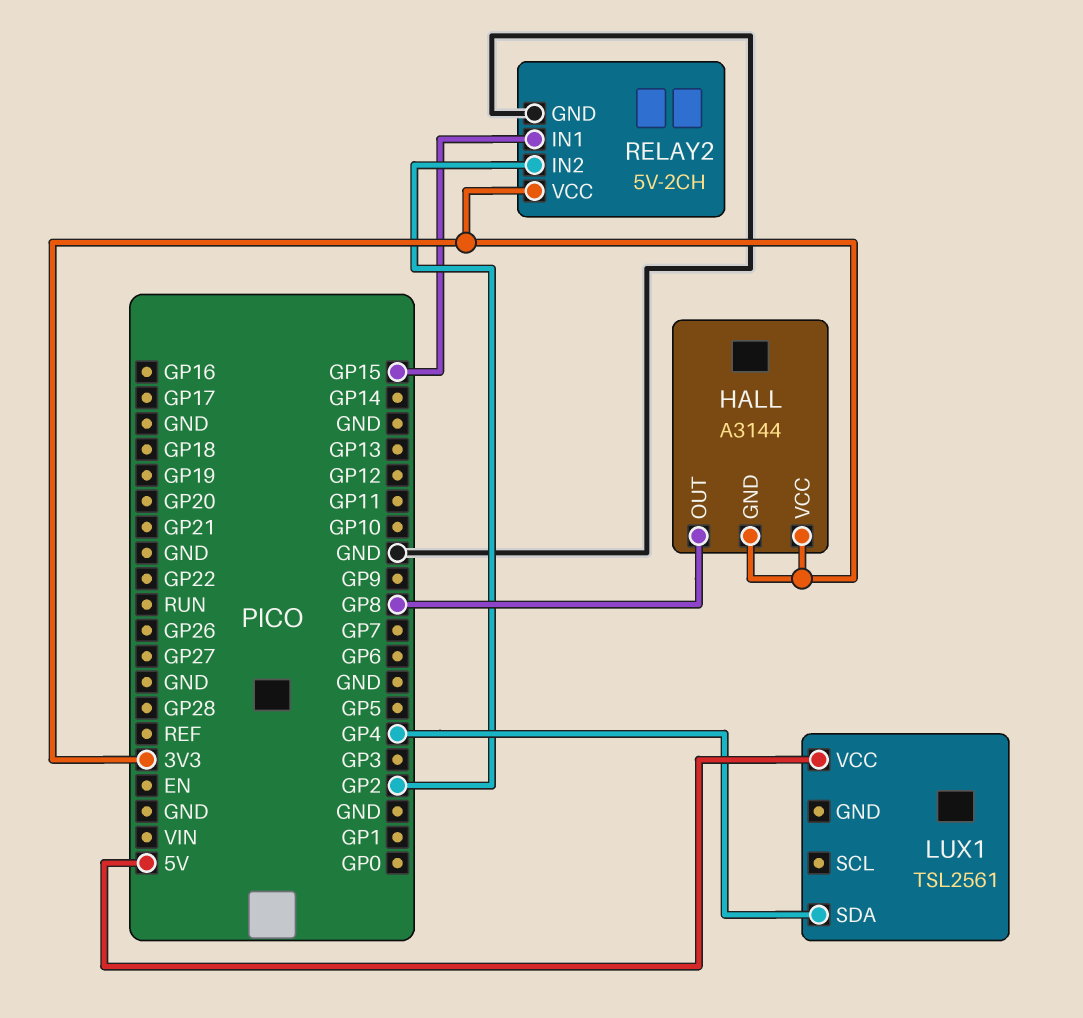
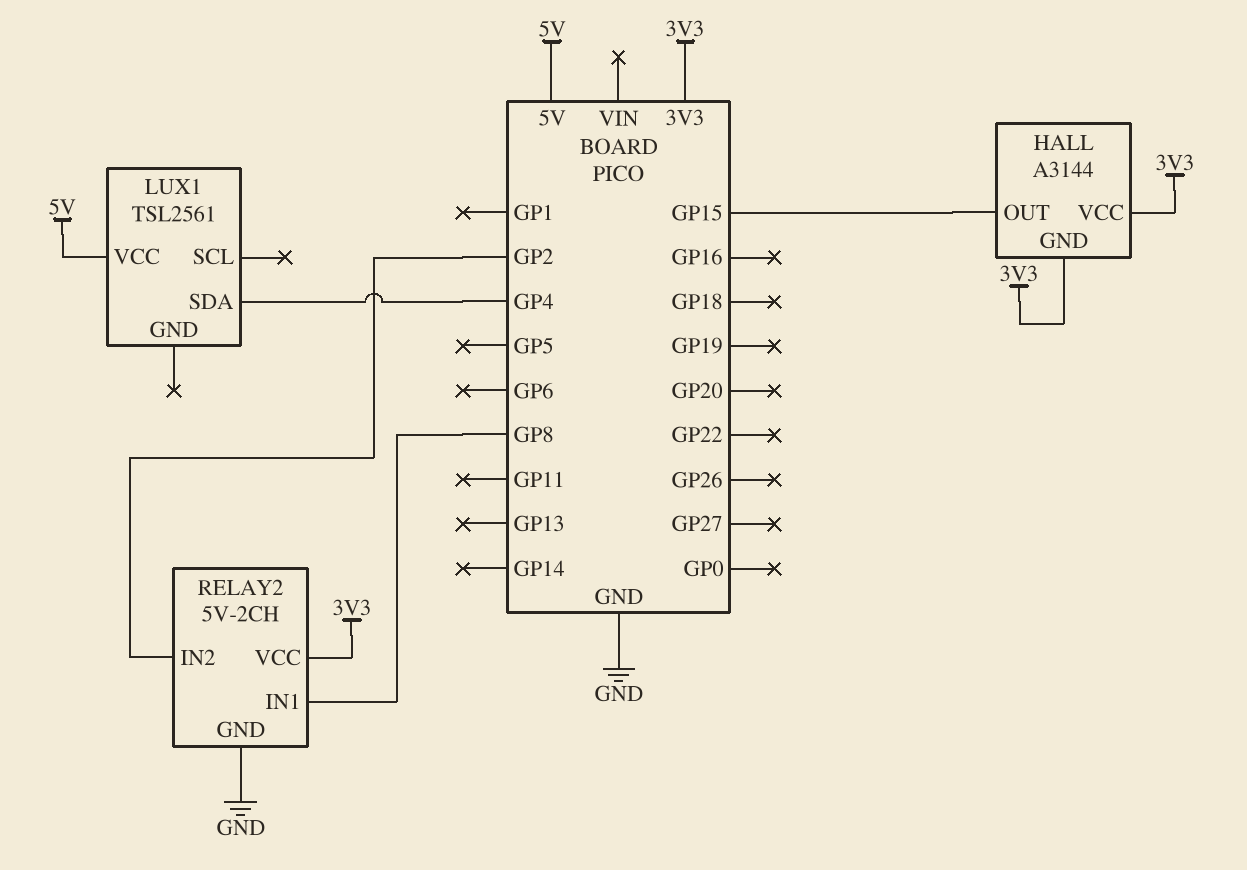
HALL pin OUT: GP8 -> GP15
RELAY2 pin IN1: GP15 -> GP8

